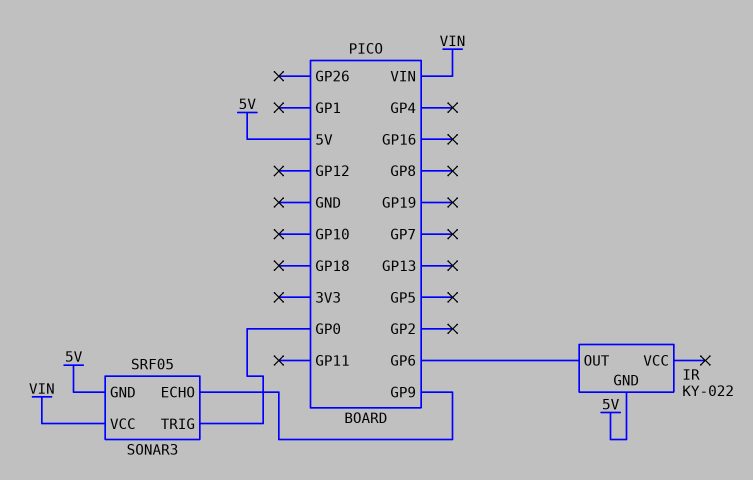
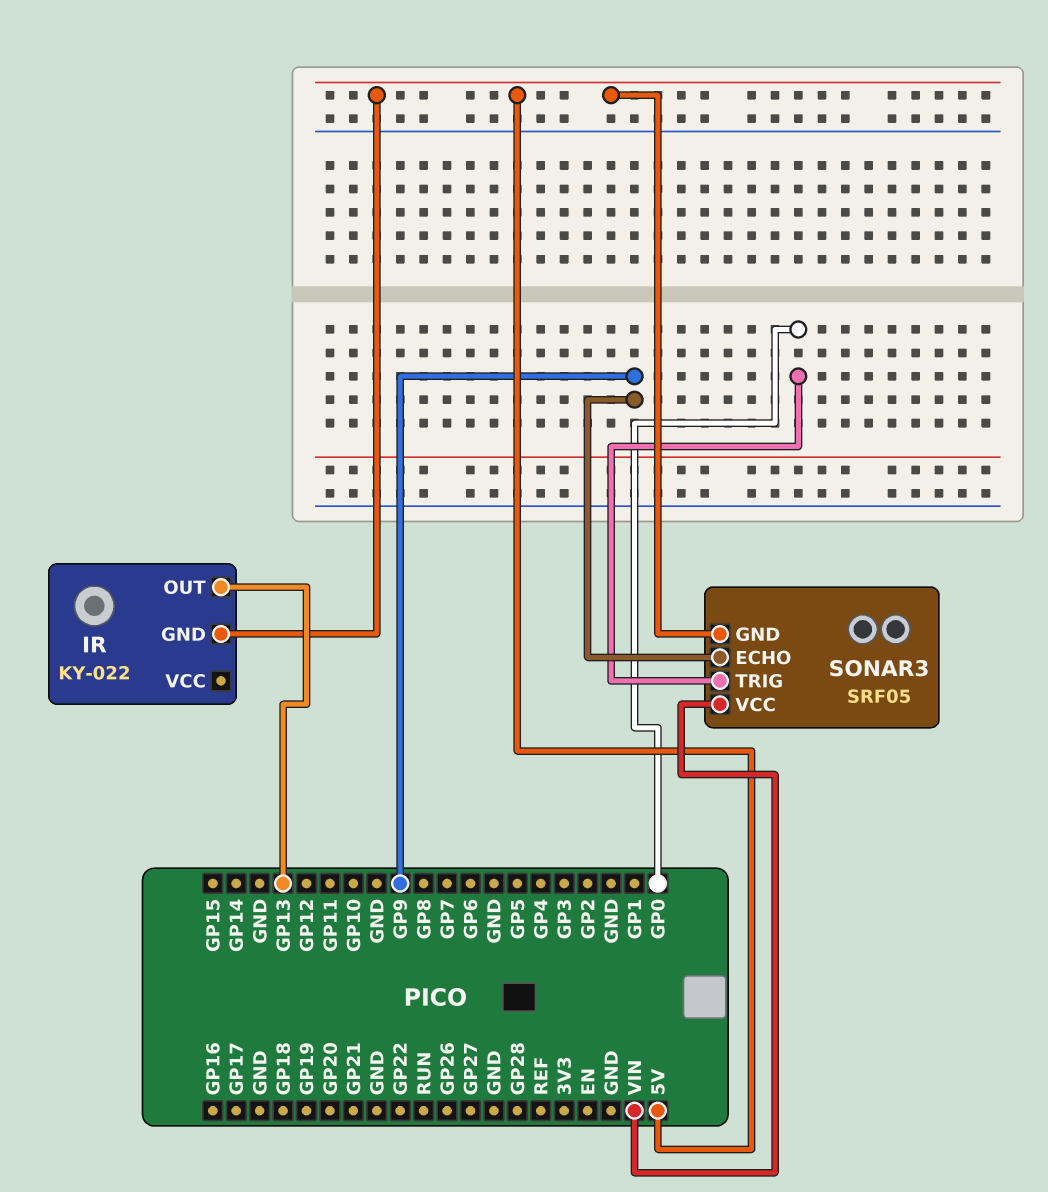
IR pin OUT: GP6 -> GP13

